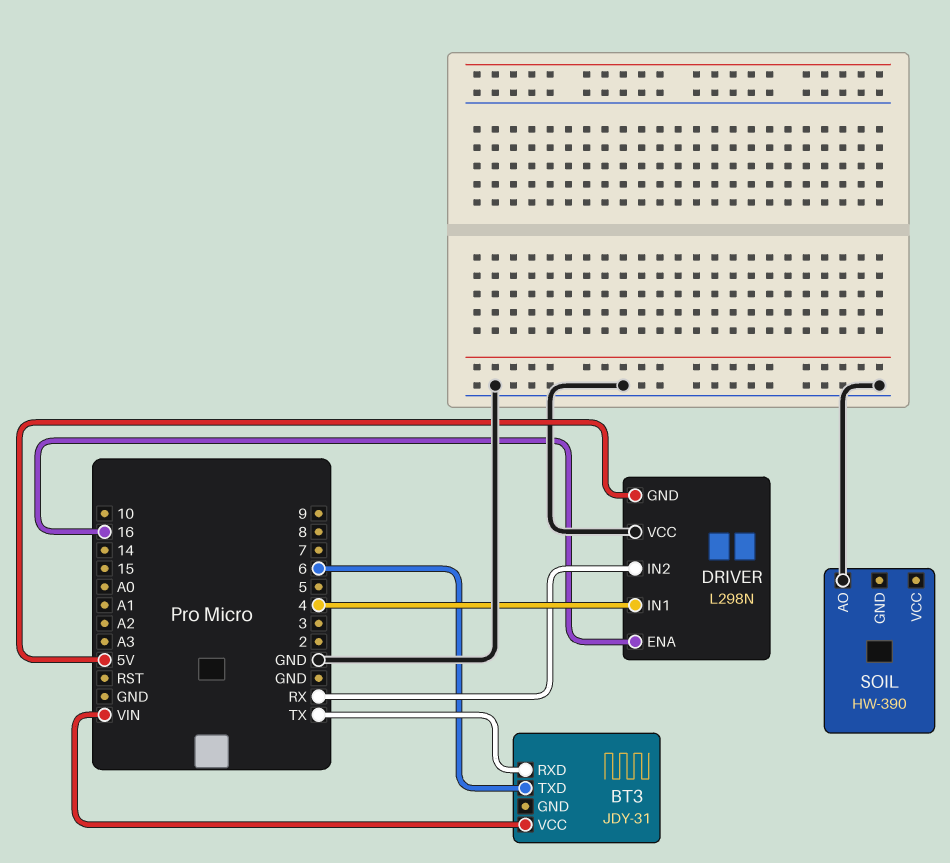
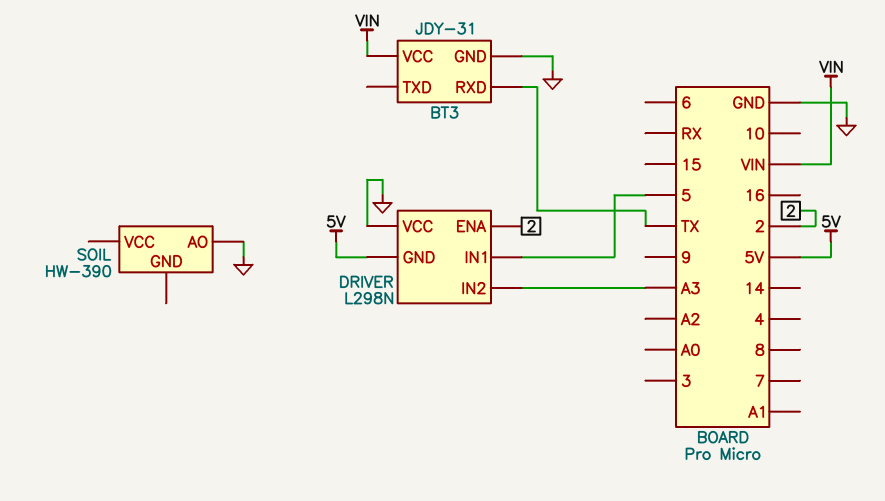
BT3 pin GND: none -> GND
BT3 pin TXD: 6 -> none
DRIVER pin ENA: 16 -> 2
DRIVER pin IN1: 4 -> 5
DRIVER pin IN2: RX -> A3

